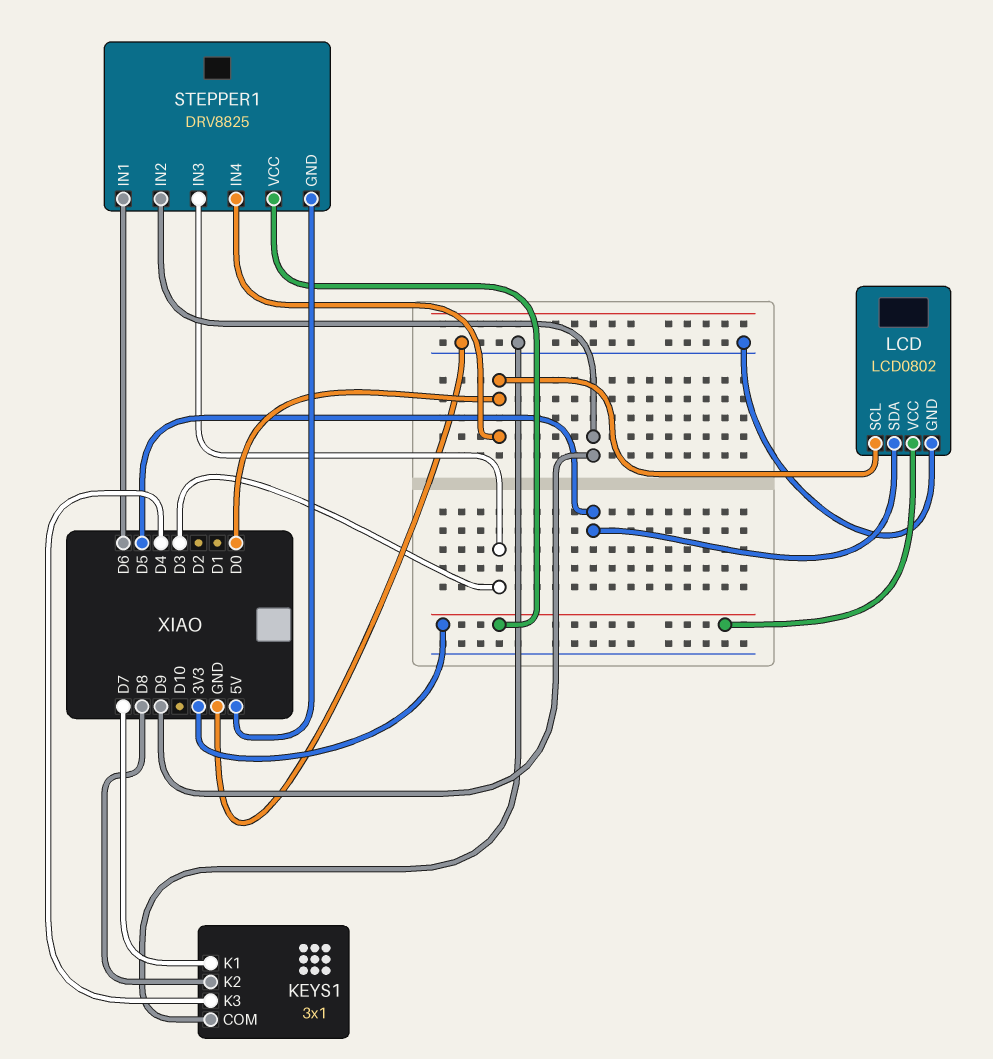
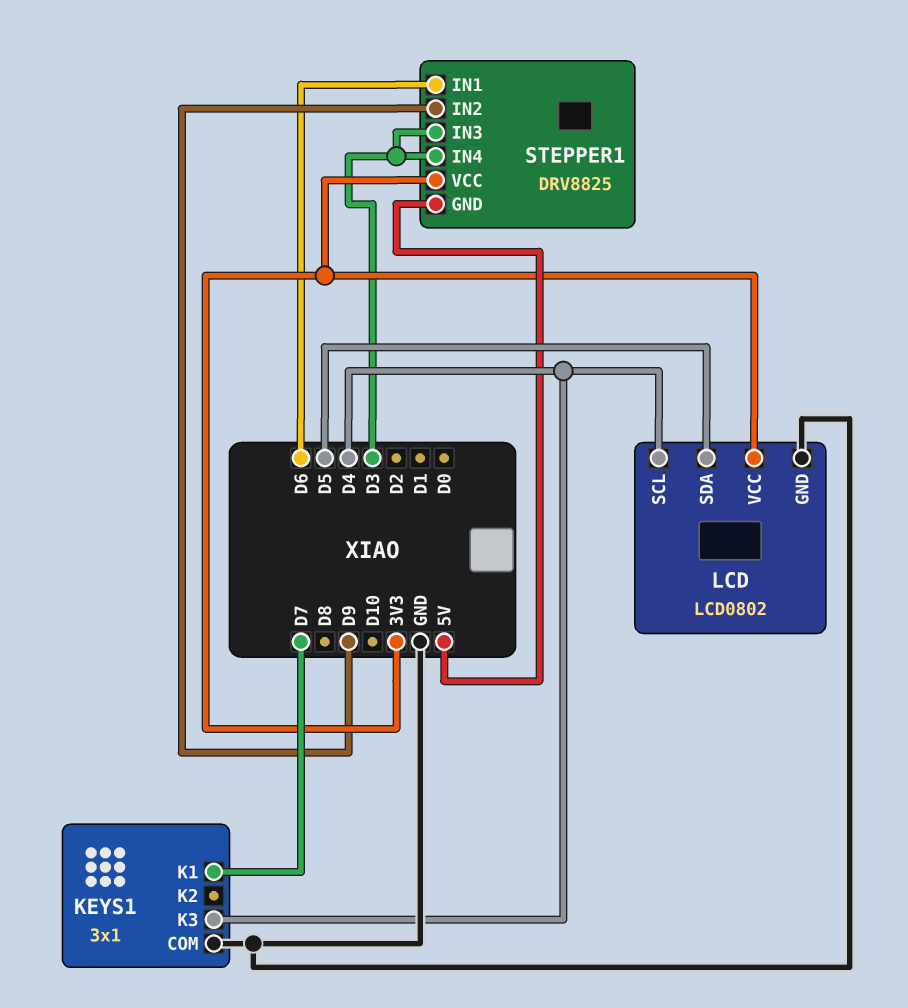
KEYS1 pin K2: D8 -> none
LCD pin SCL: D0 -> D4
STEPPER1 pin IN4: D0 -> D3

